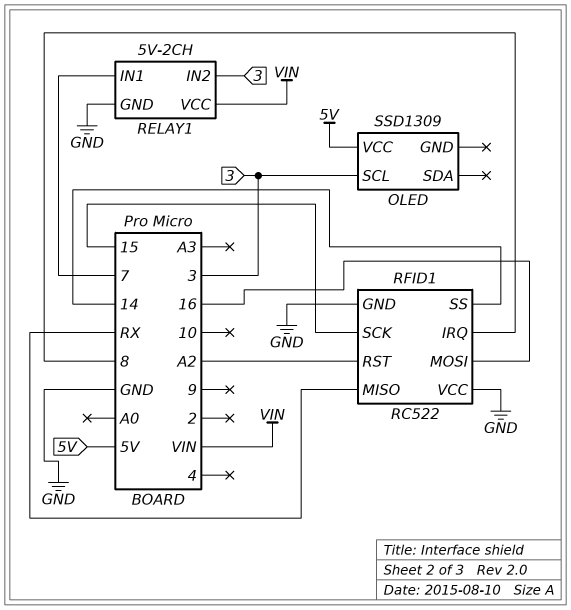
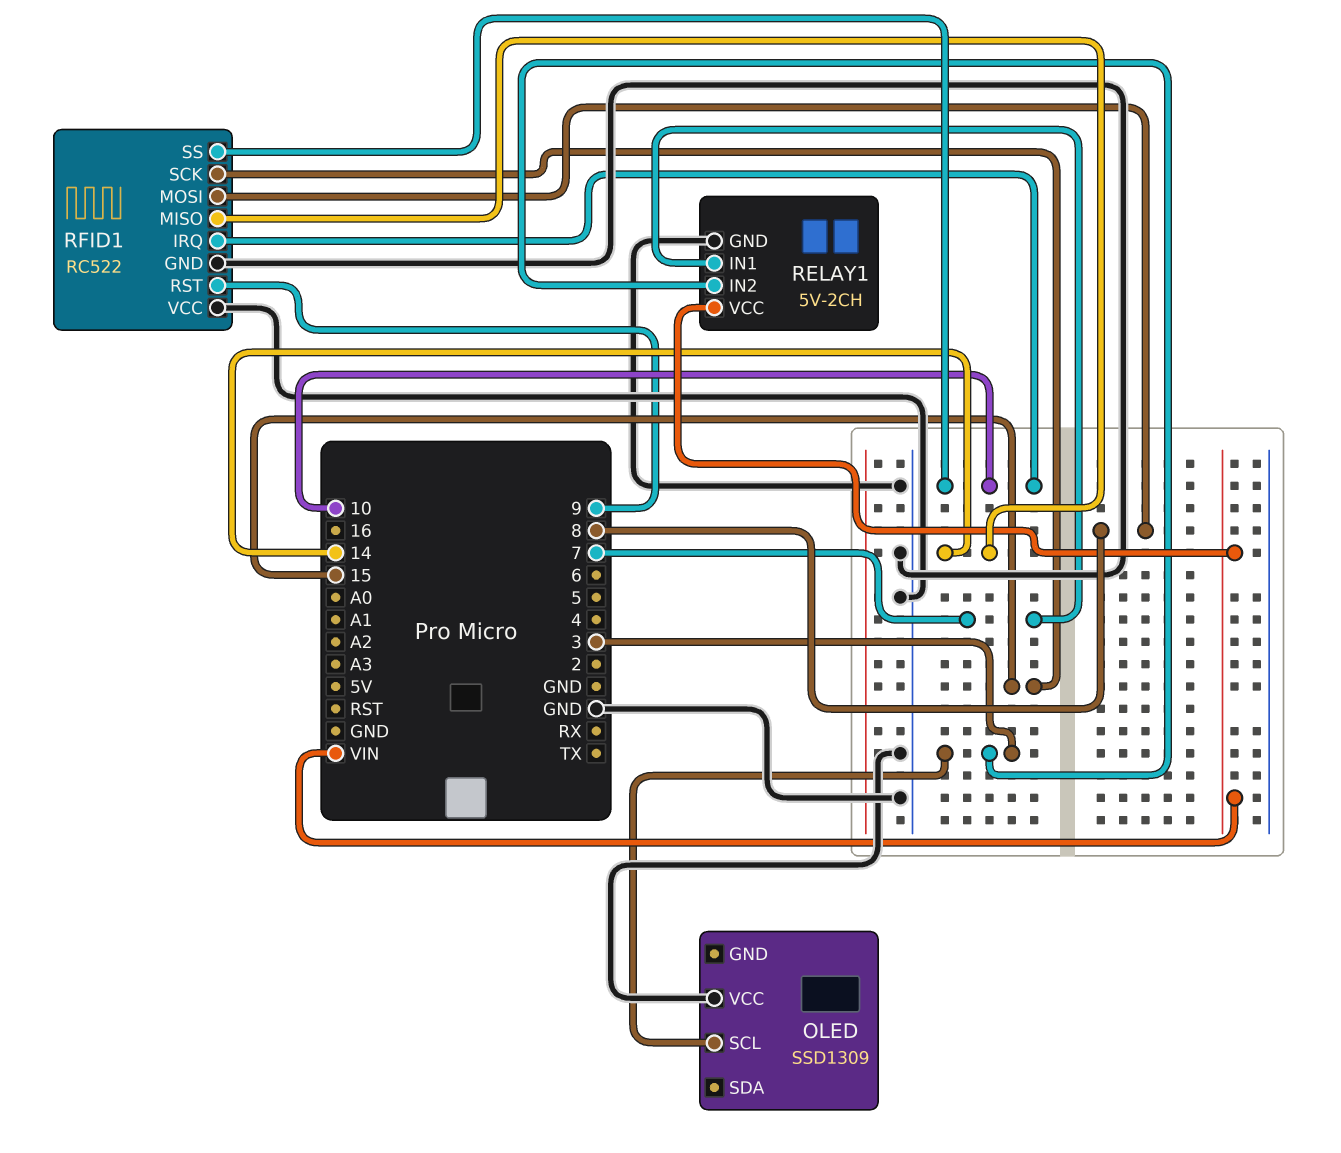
OLED pin VCC: 5V -> GND
RFID1 pin IRQ: 8 -> 10
RFID1 pin MISO: RX -> 14
RFID1 pin MOSI: 16 -> 8
RFID1 pin RST: A2 -> 9
RFID1 pin SS: 14 -> 10

